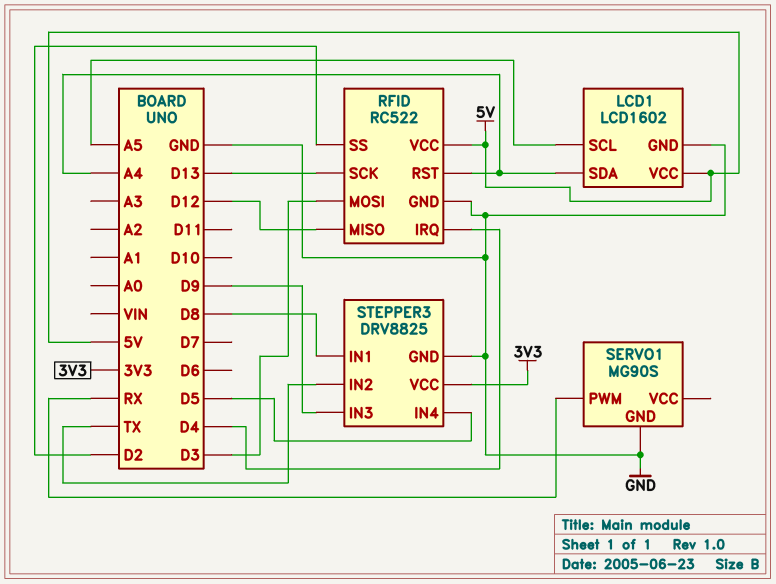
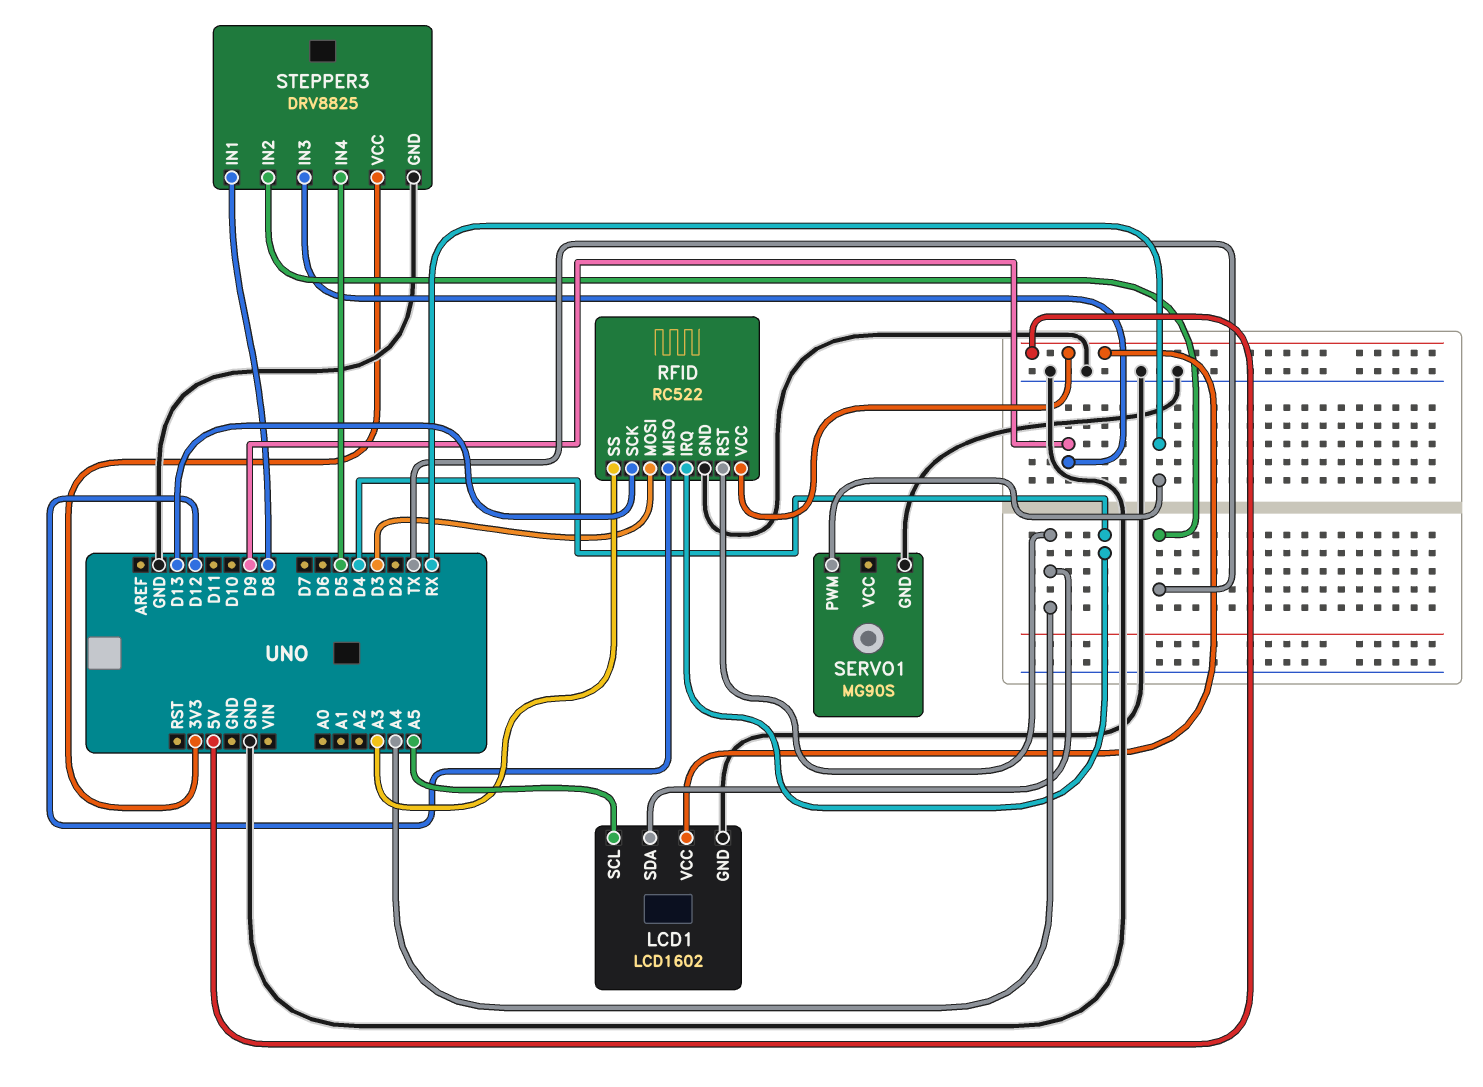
RFID pin SS: D2 -> A3

